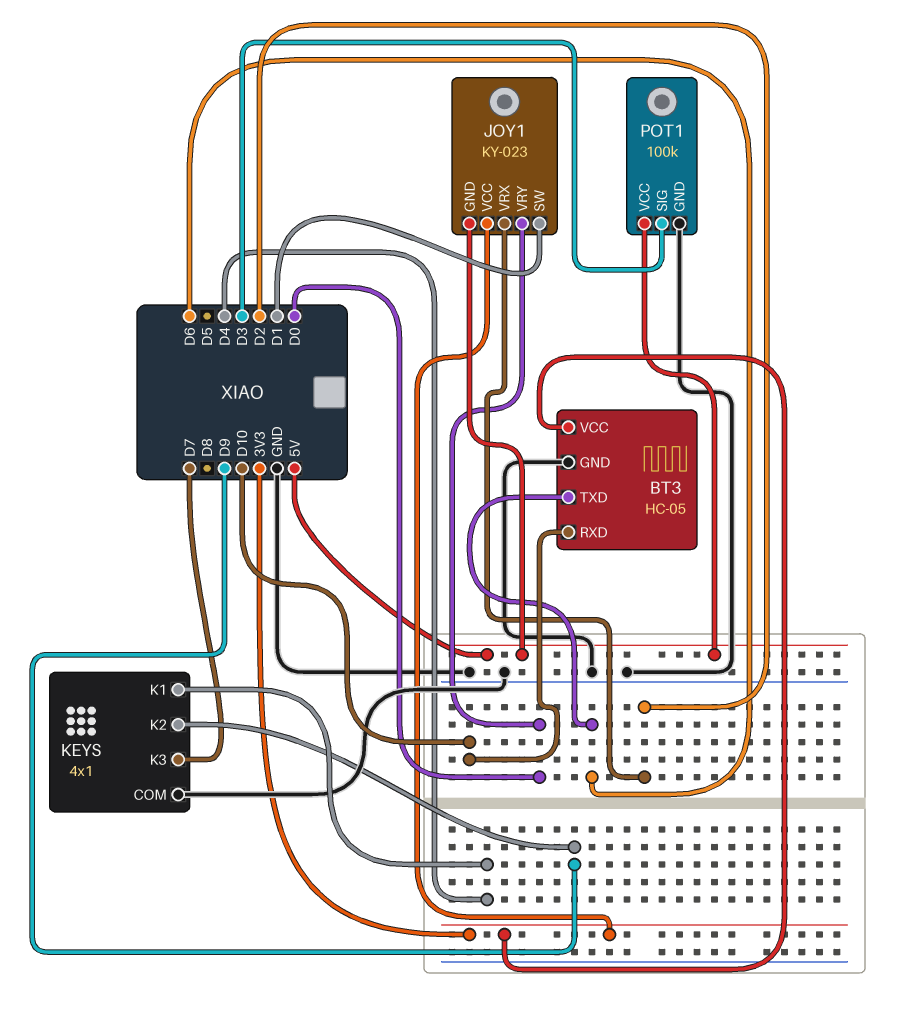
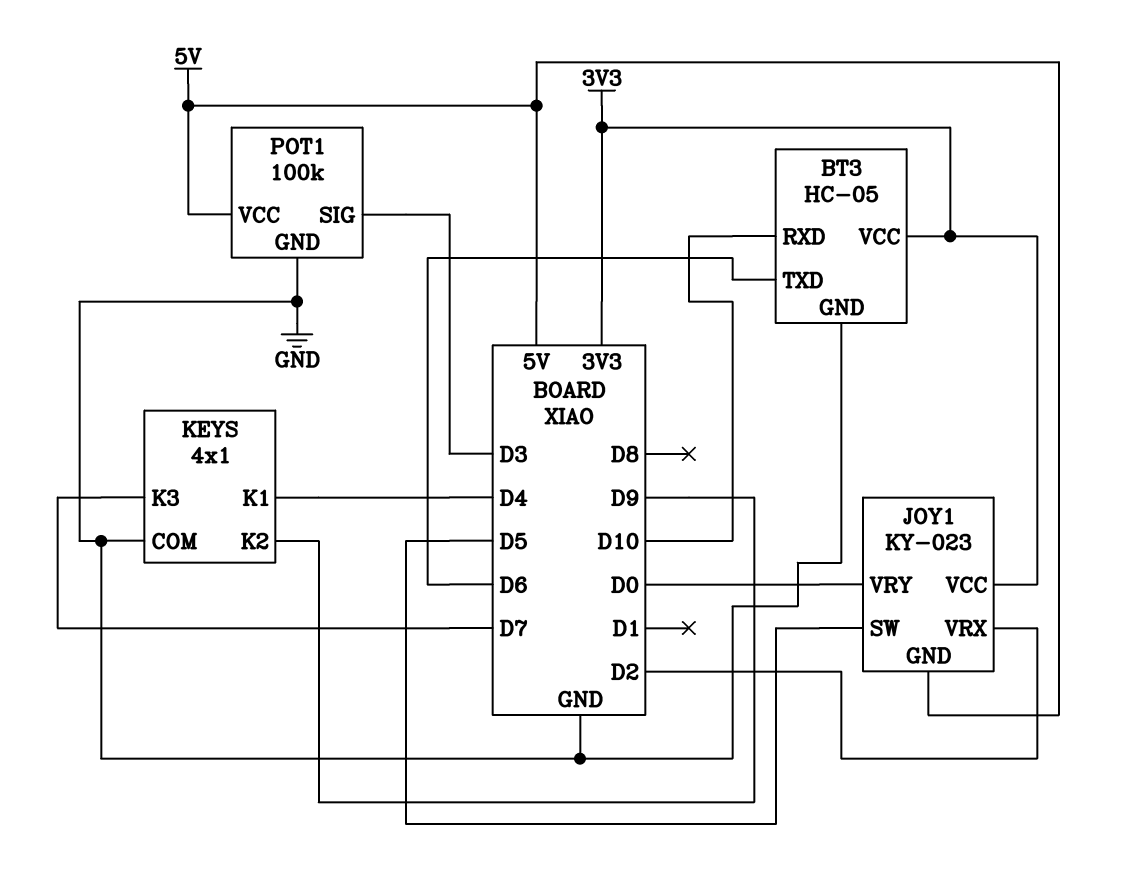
JOY1 pin SW: D1 -> D5

